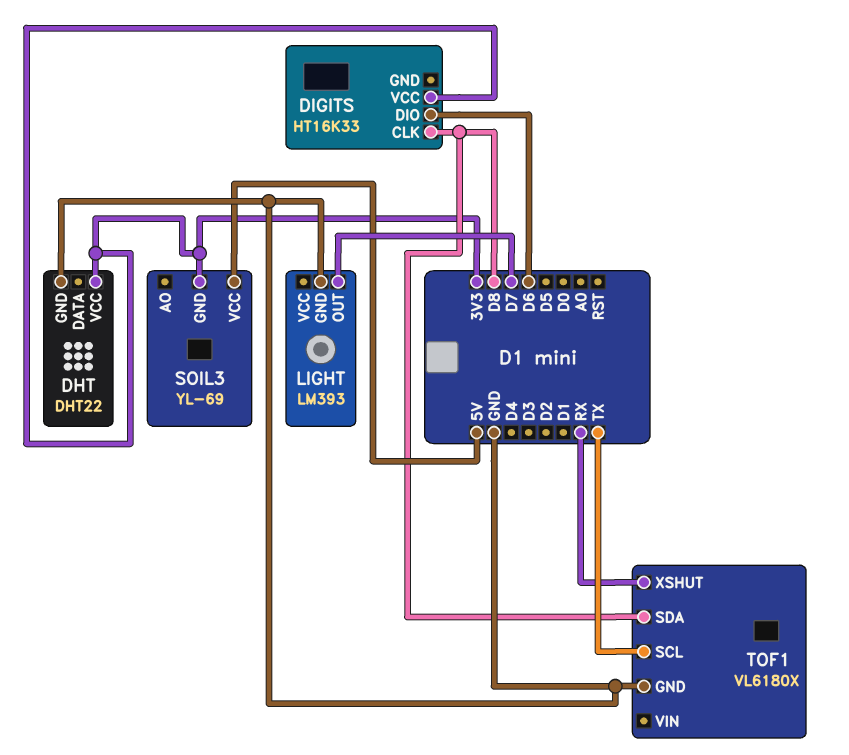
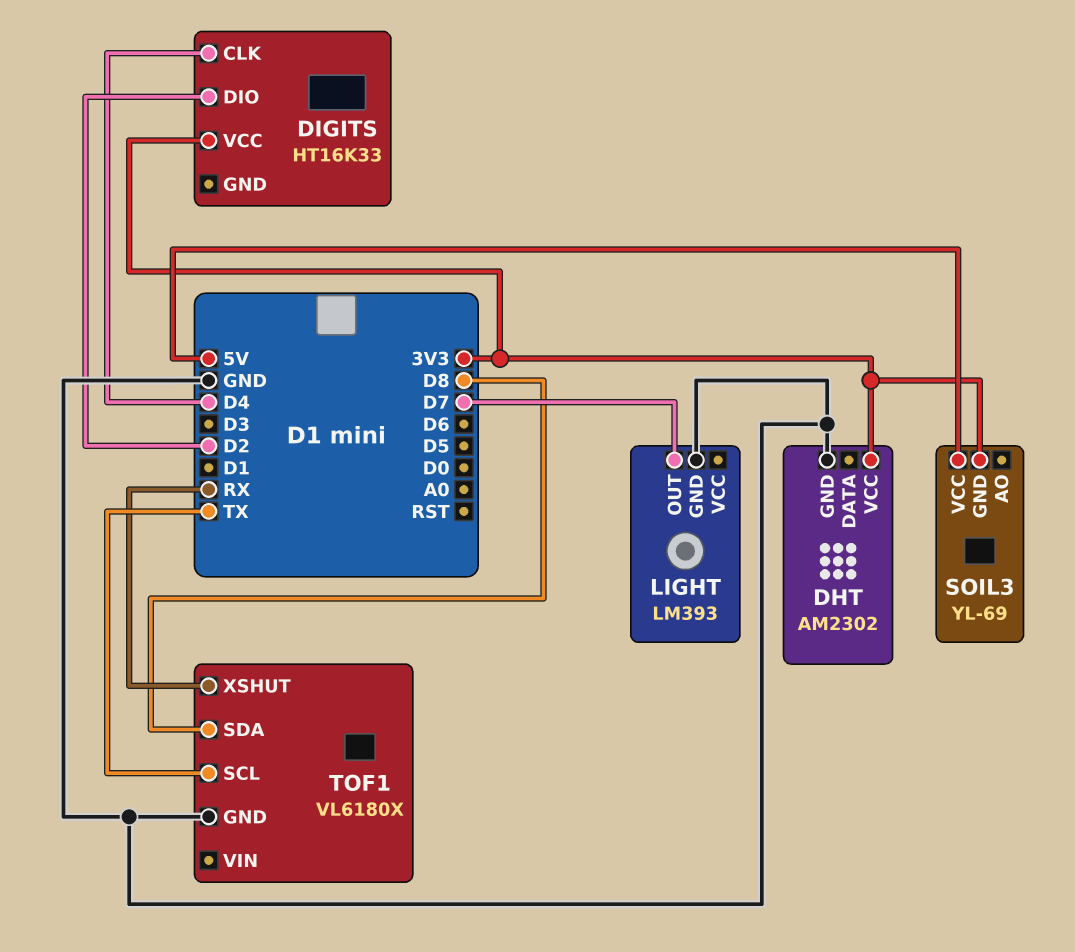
DHT: DHT22 -> AM2302
DIGITS pin CLK: D8 -> D4
DIGITS pin DIO: D6 -> D2

